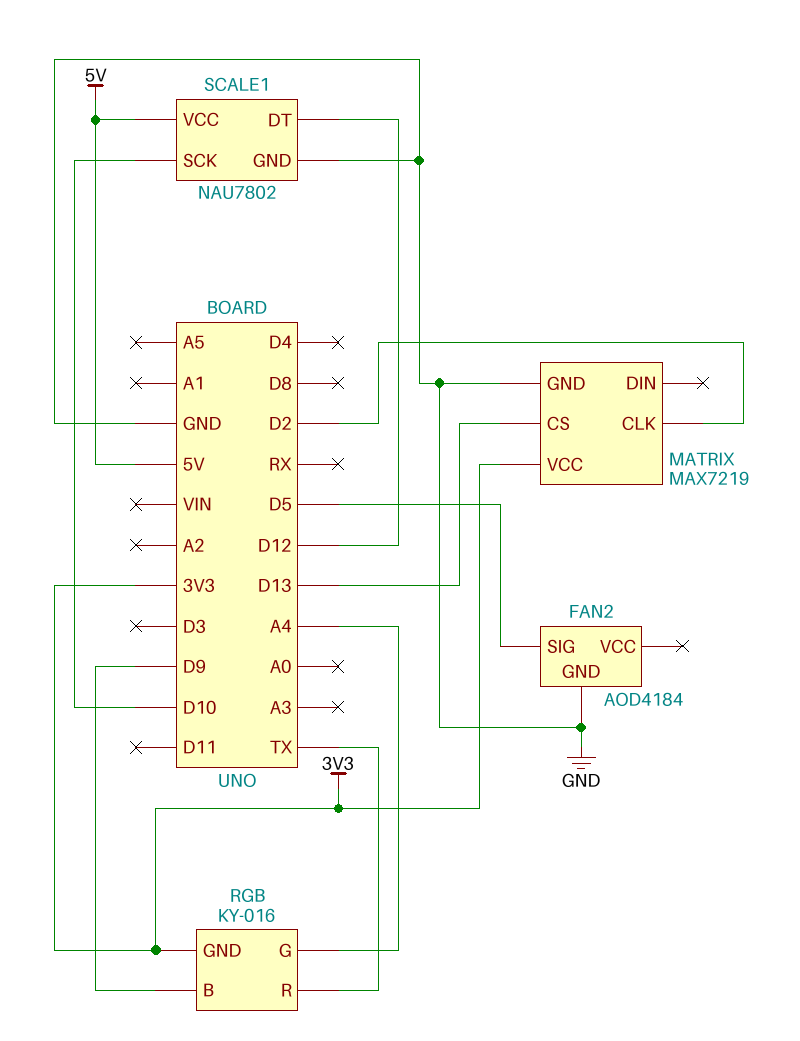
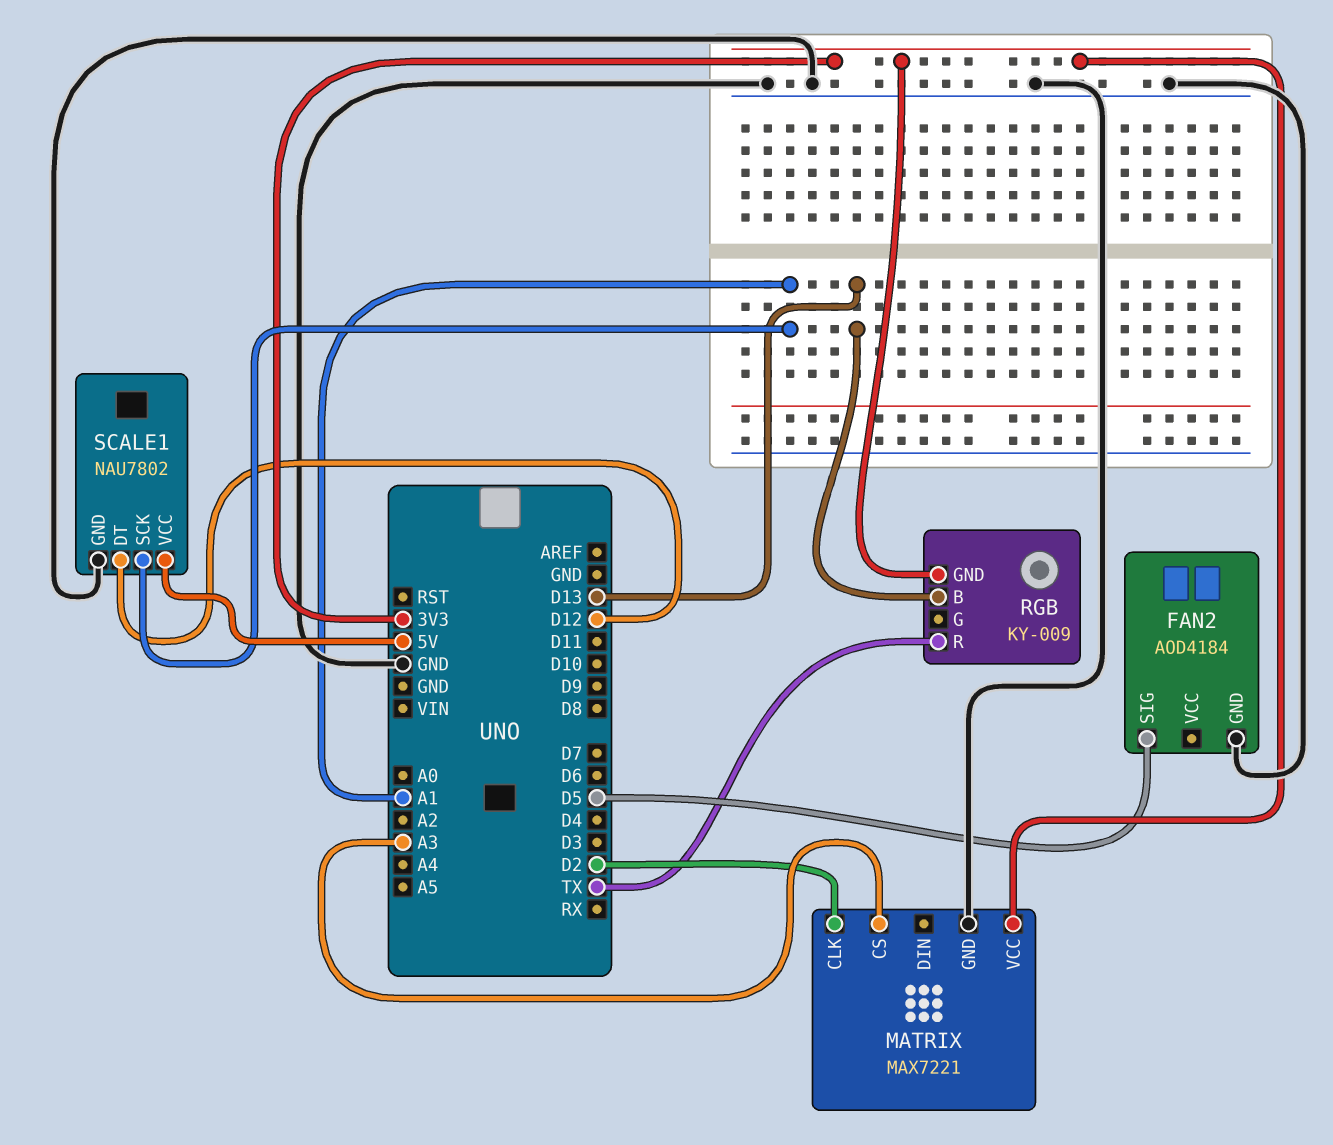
MATRIX: MAX7219 -> MAX7221
MATRIX pin CS: D13 -> A3
RGB: KY-016 -> KY-009
RGB pin B: D9 -> D13
RGB pin G: A4 -> none
SCALE1 pin SCK: D10 -> A1

